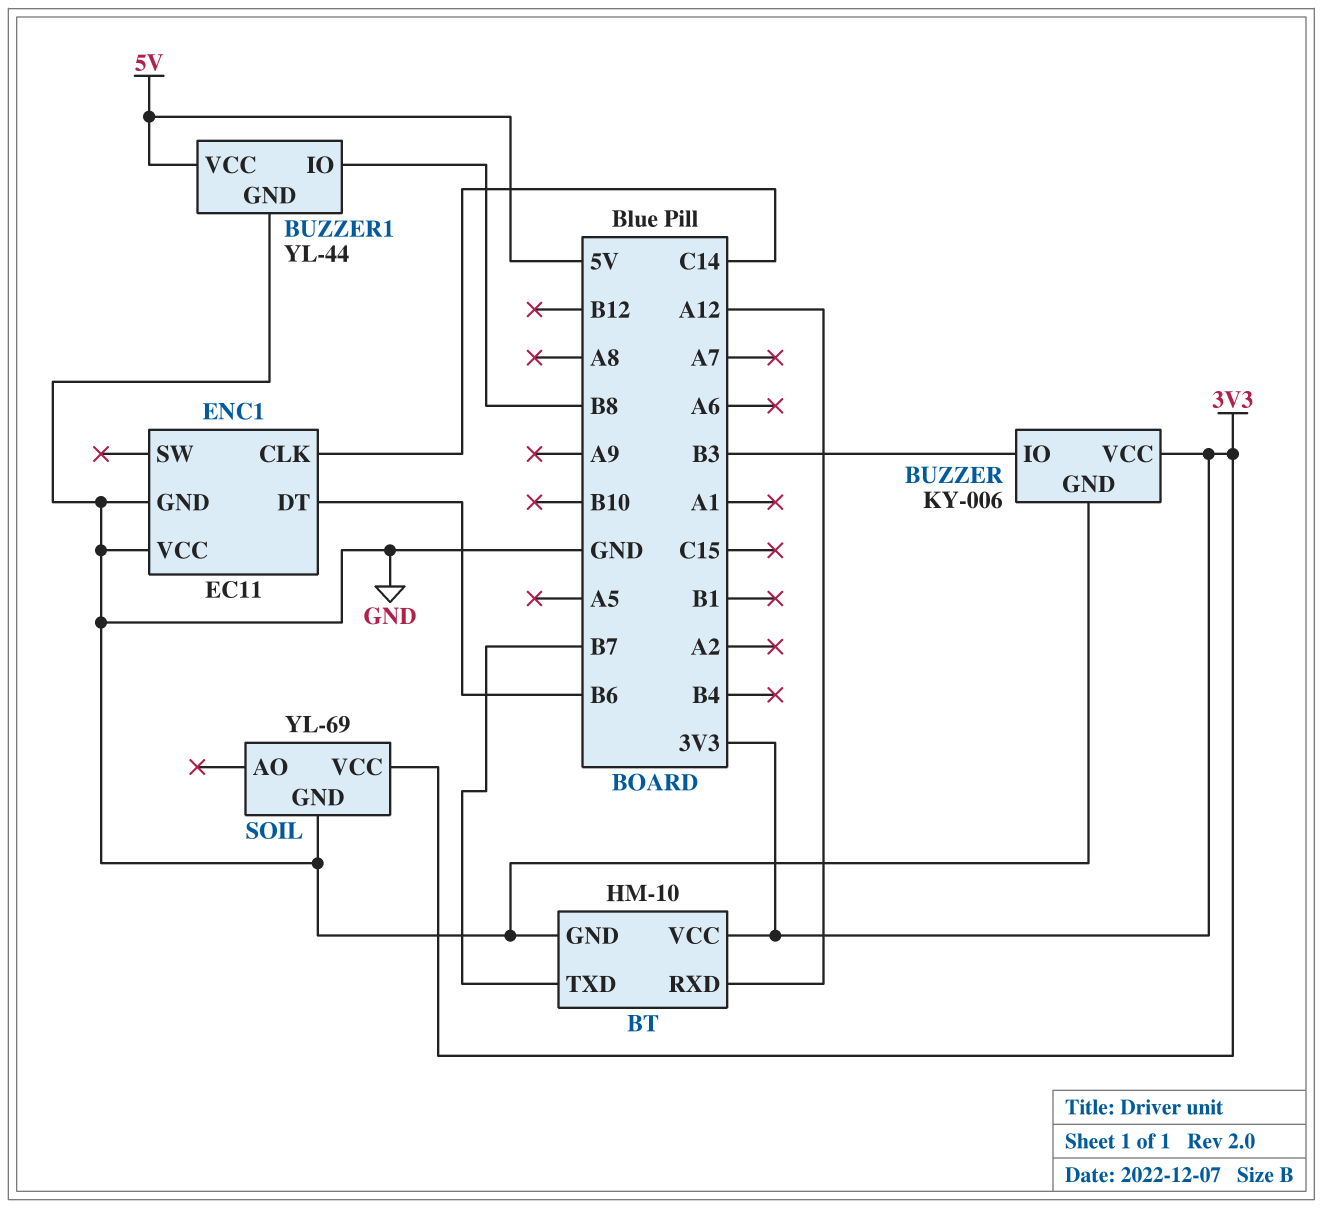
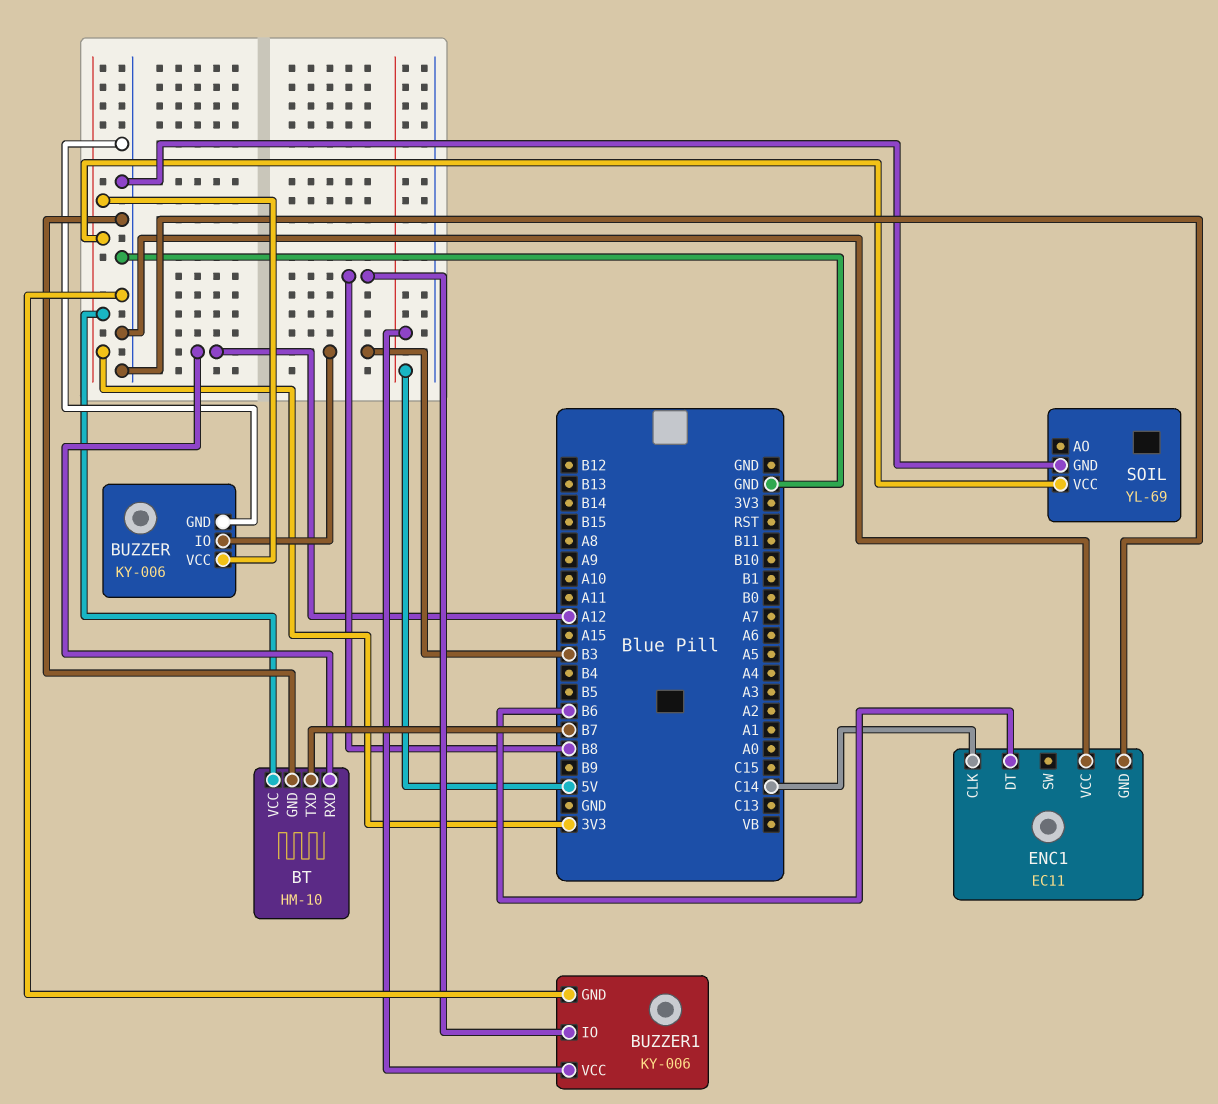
BUZZER1: YL-44 -> KY-006

